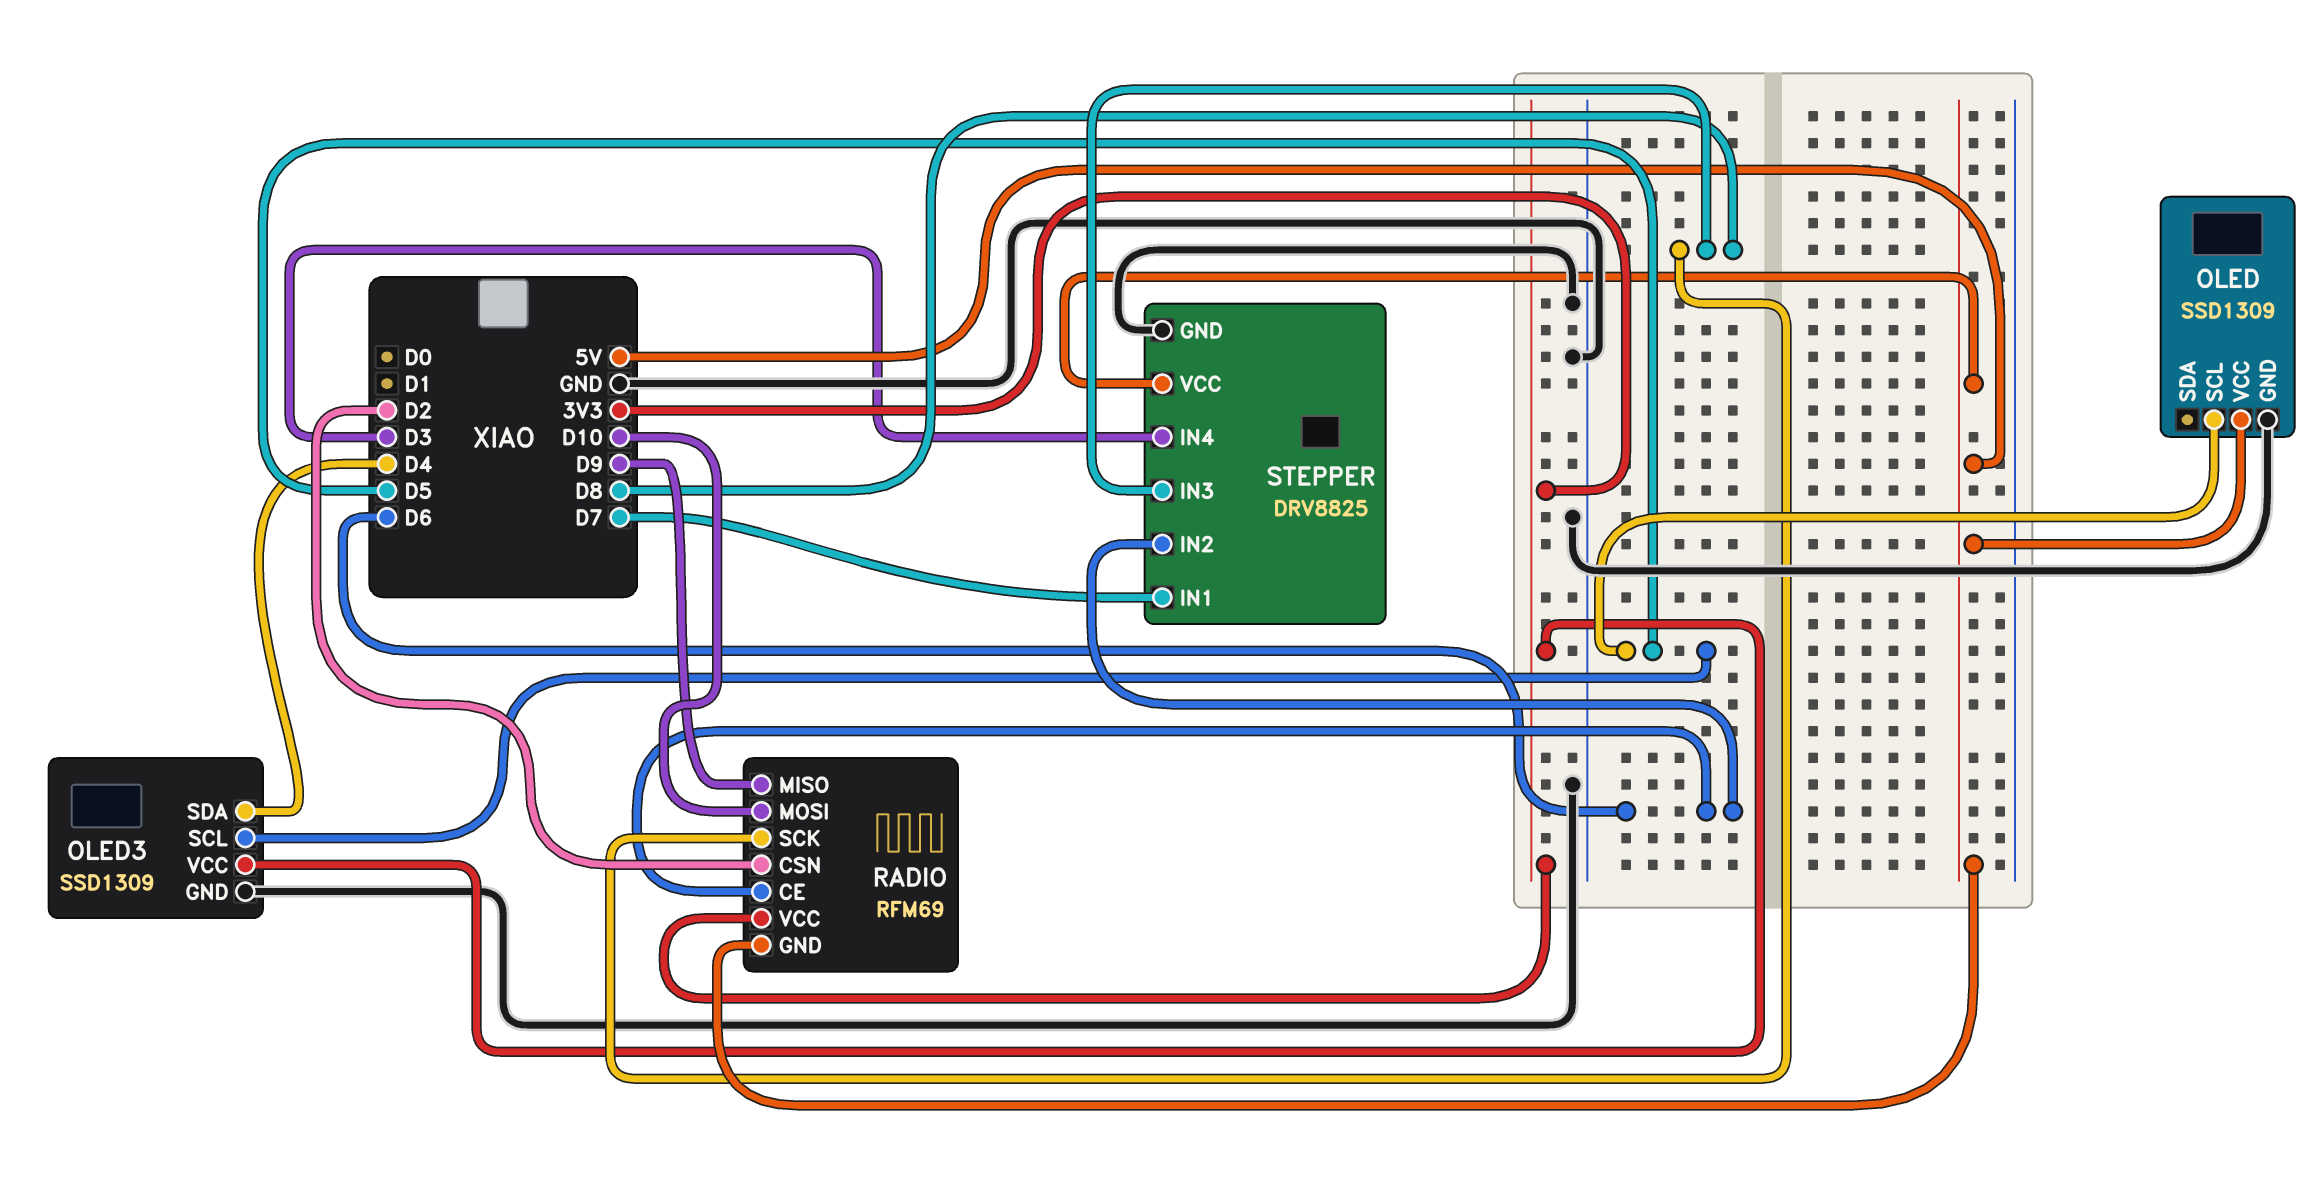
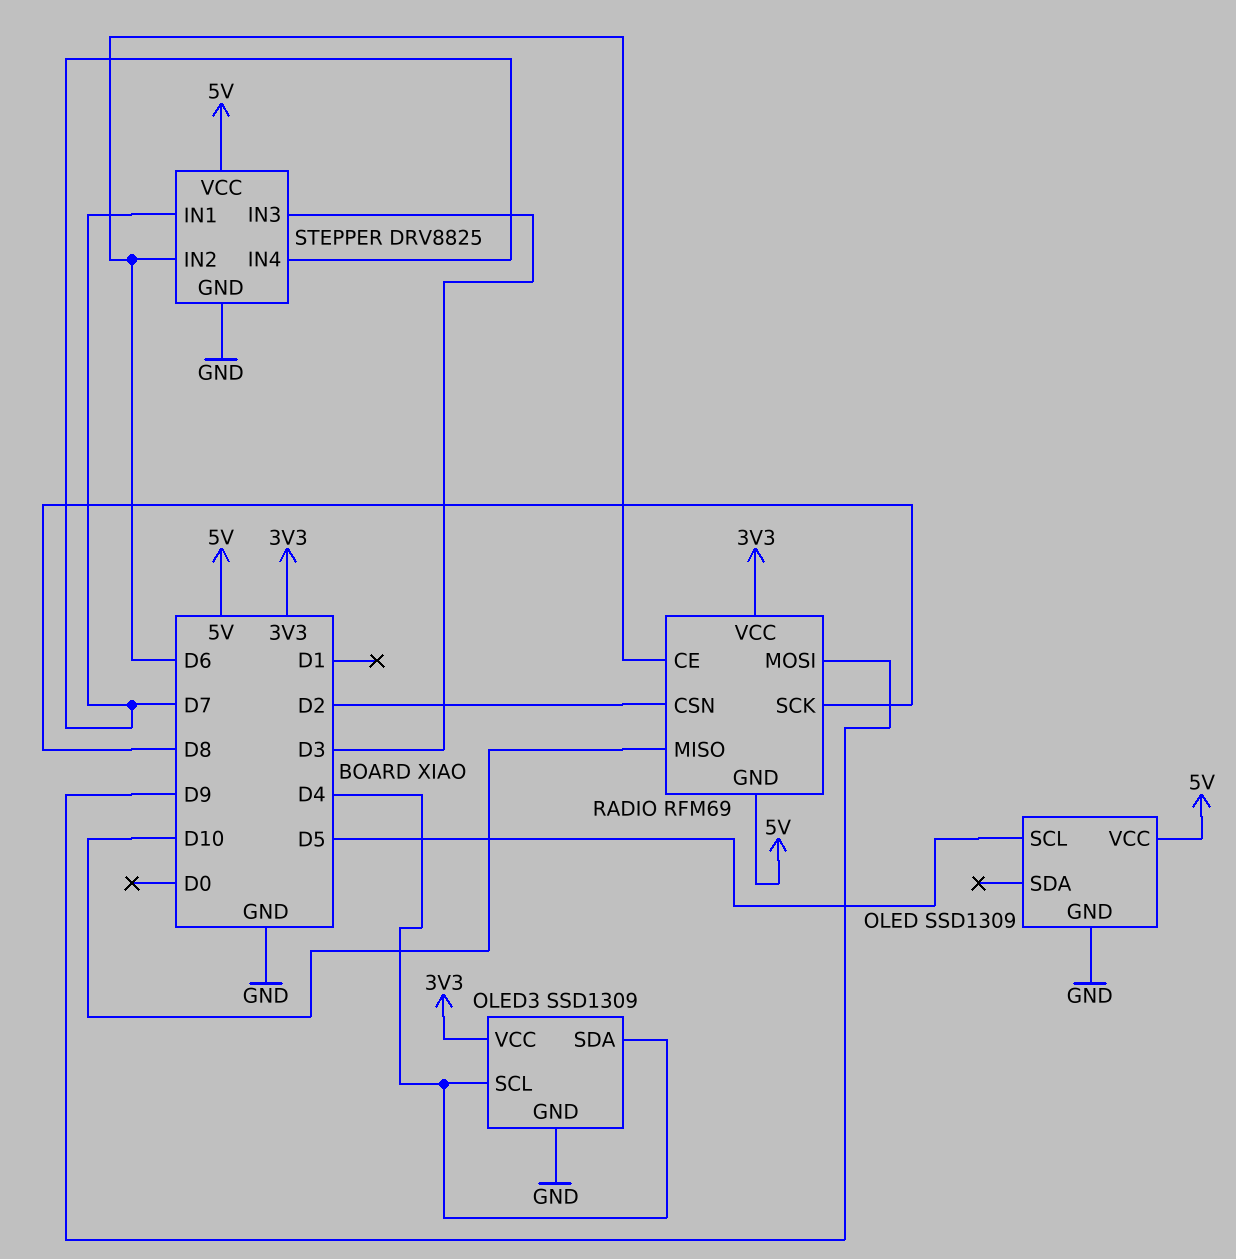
OLED3 pin SCL: D5 -> D4
RADIO pin MISO: D9 -> D10
RADIO pin MOSI: D10 -> D9
STEPPER pin IN3: D8 -> D3
STEPPER pin IN4: D3 -> D7

